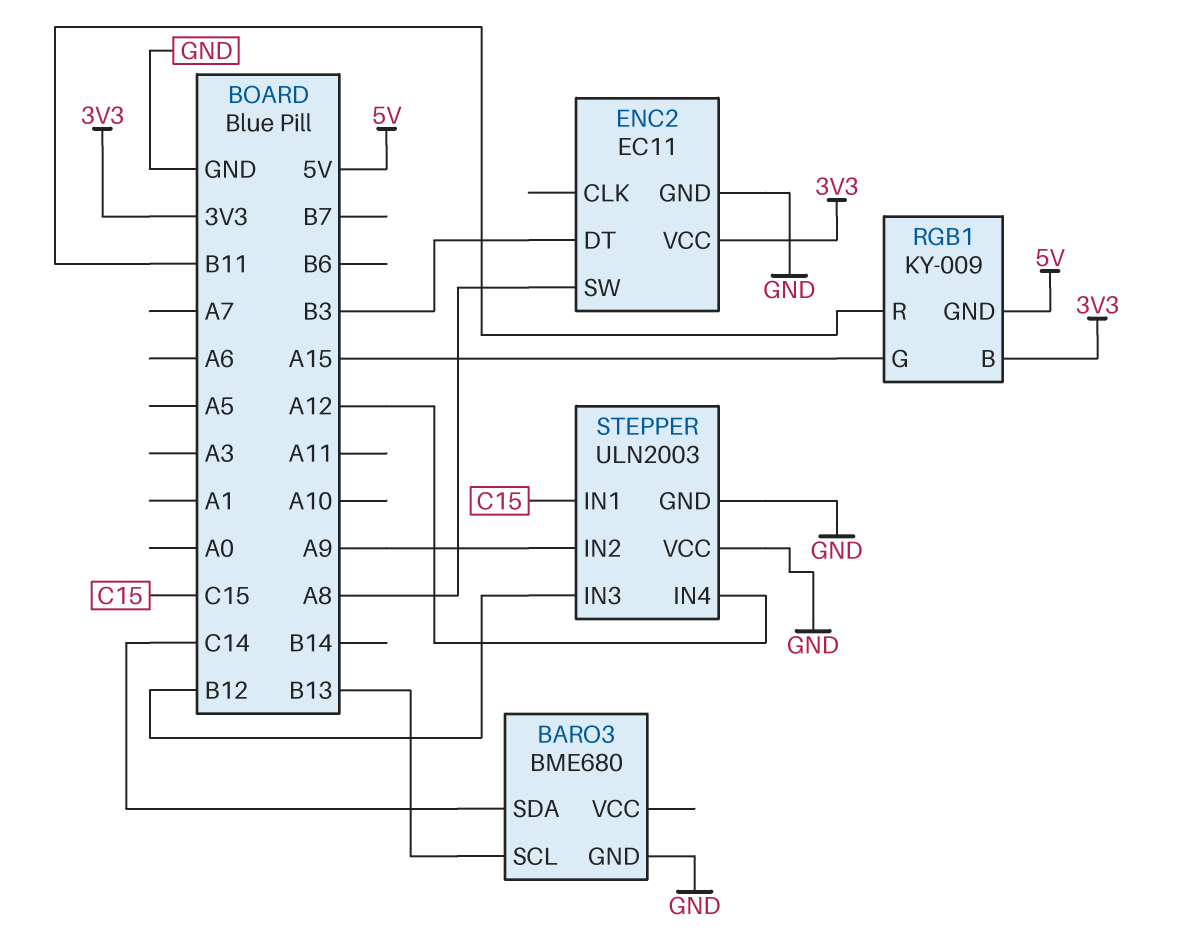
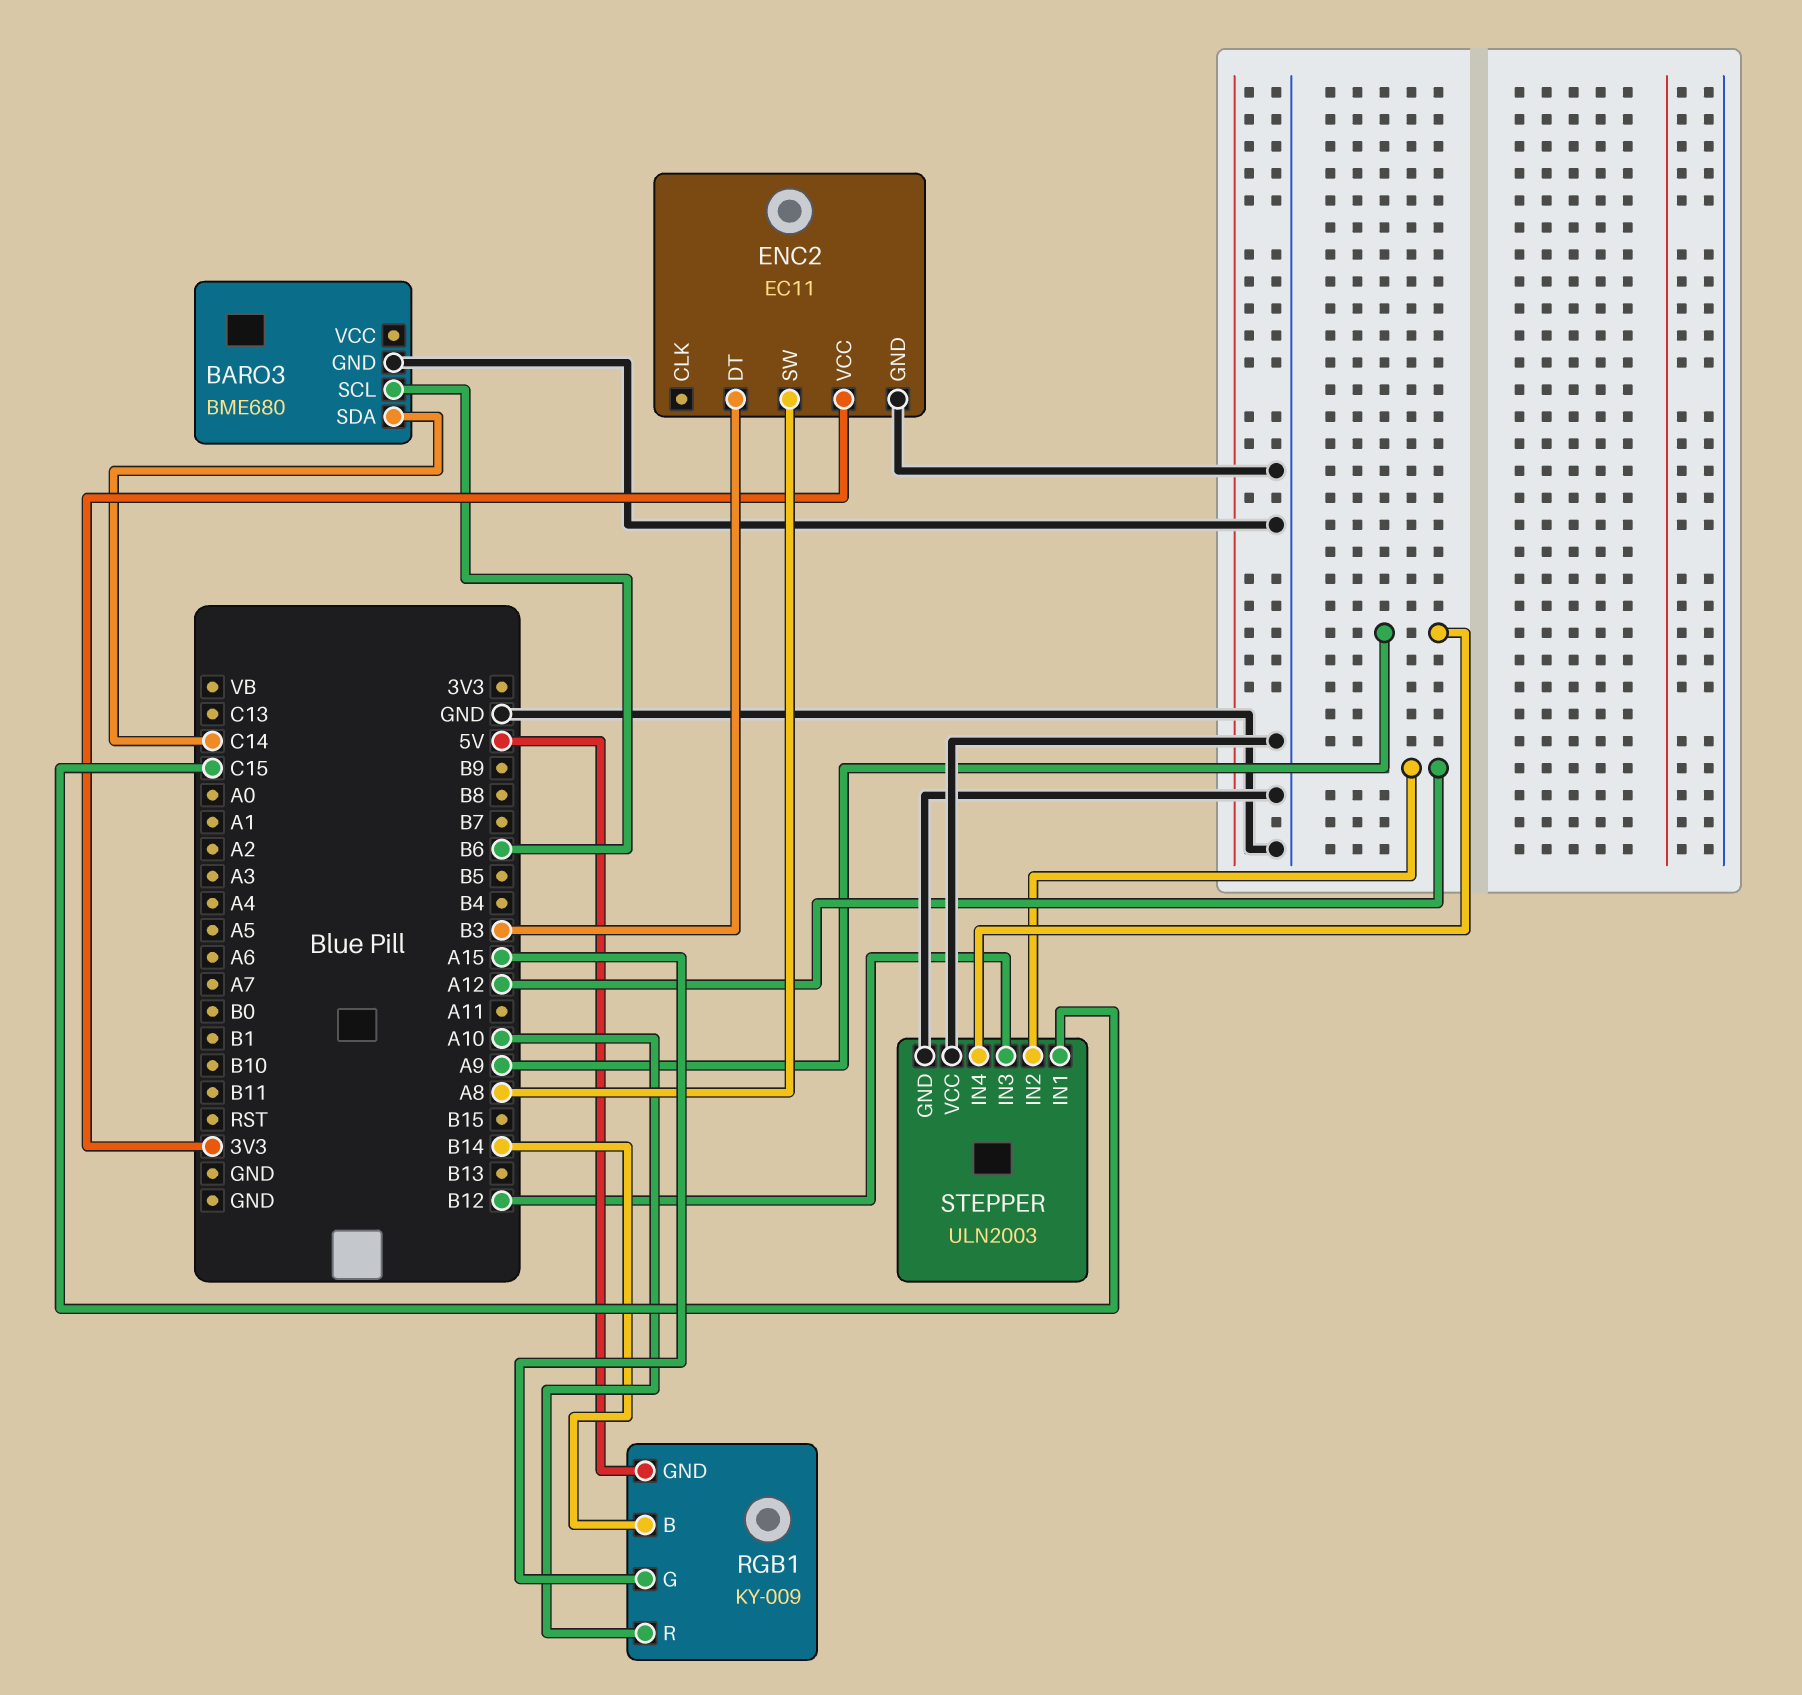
BARO3 pin SCL: B13 -> B6
RGB1 pin B: 3V3 -> B14
RGB1 pin R: B11 -> A10
STEPPER pin IN2: A9 -> A12
STEPPER pin IN4: A12 -> A9

